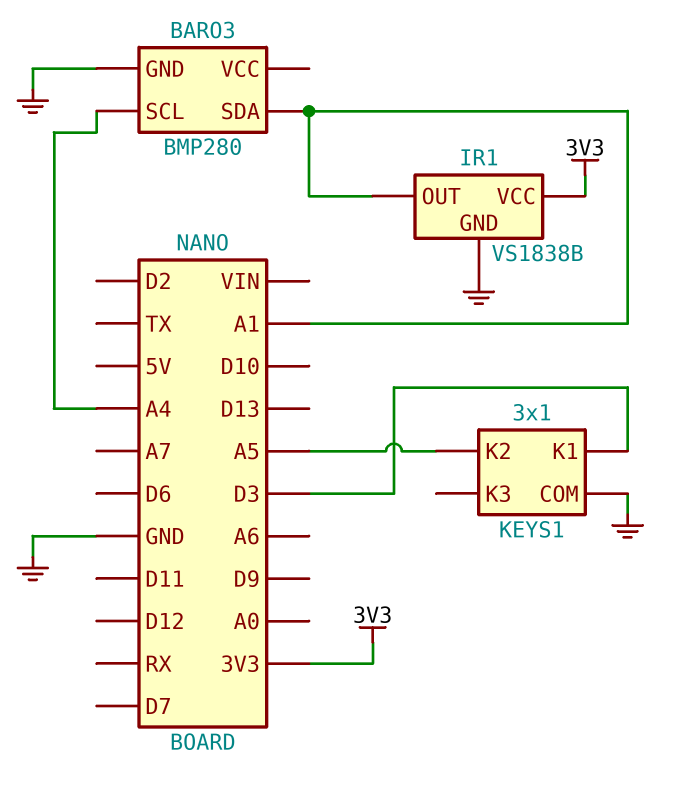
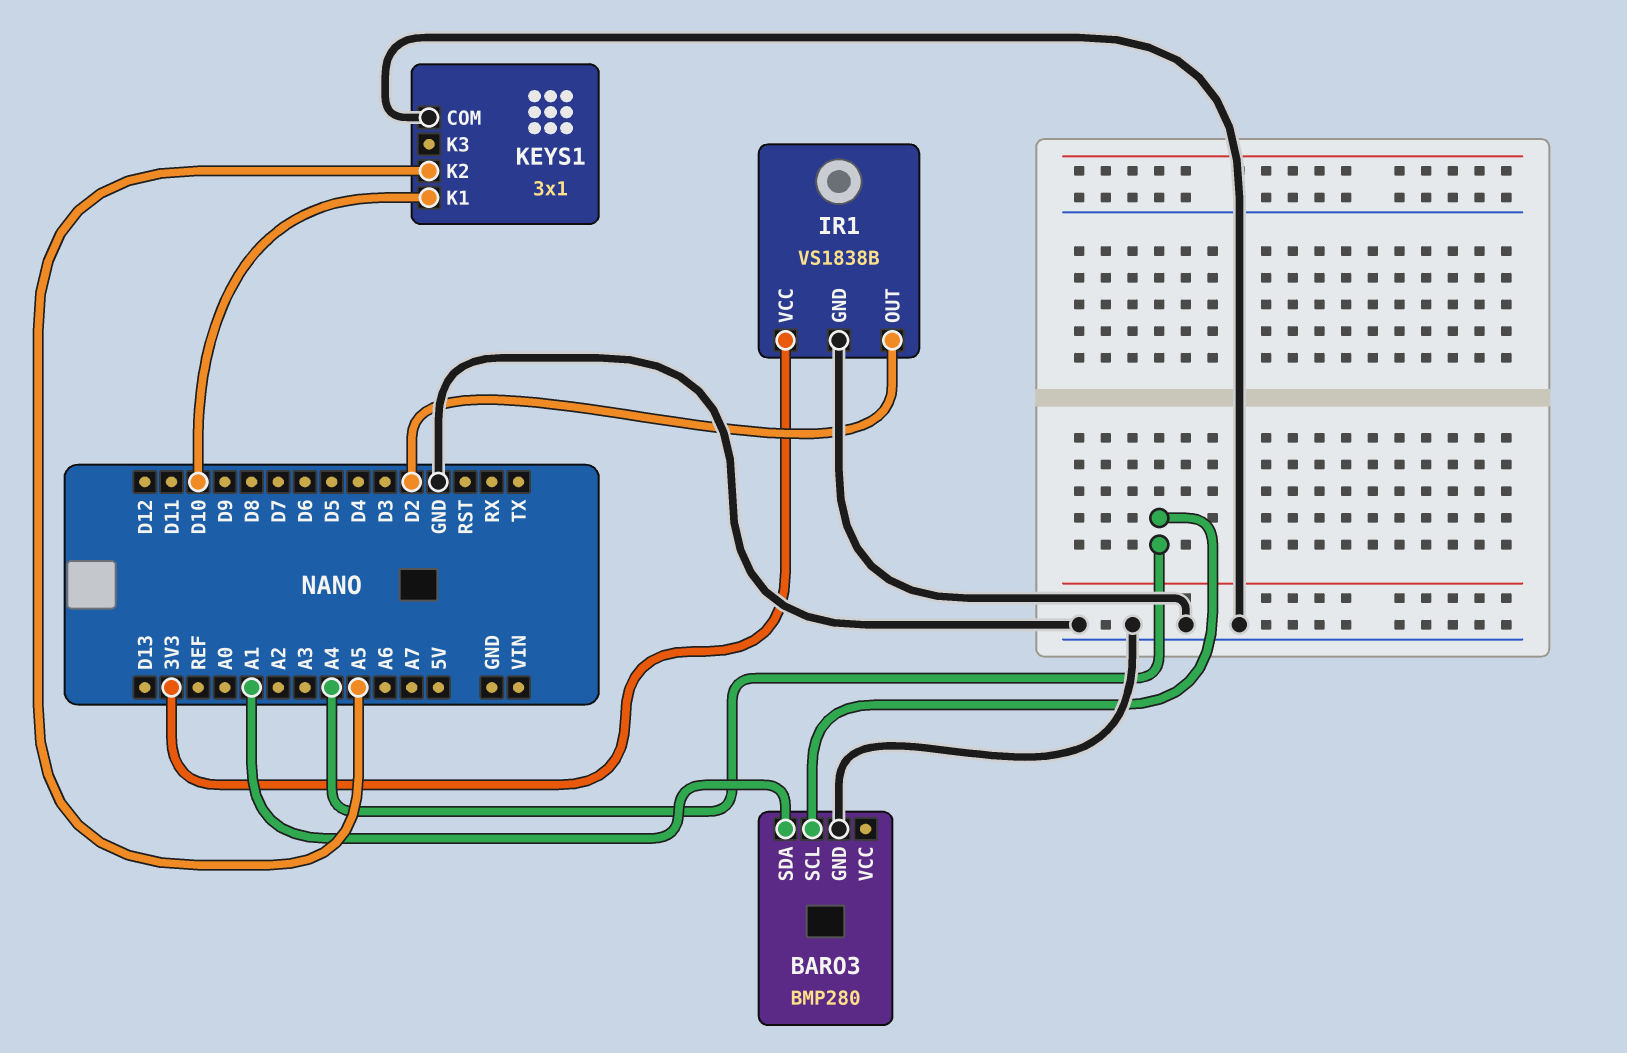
IR1 pin OUT: A1 -> D2
KEYS1 pin K1: D3 -> D10

